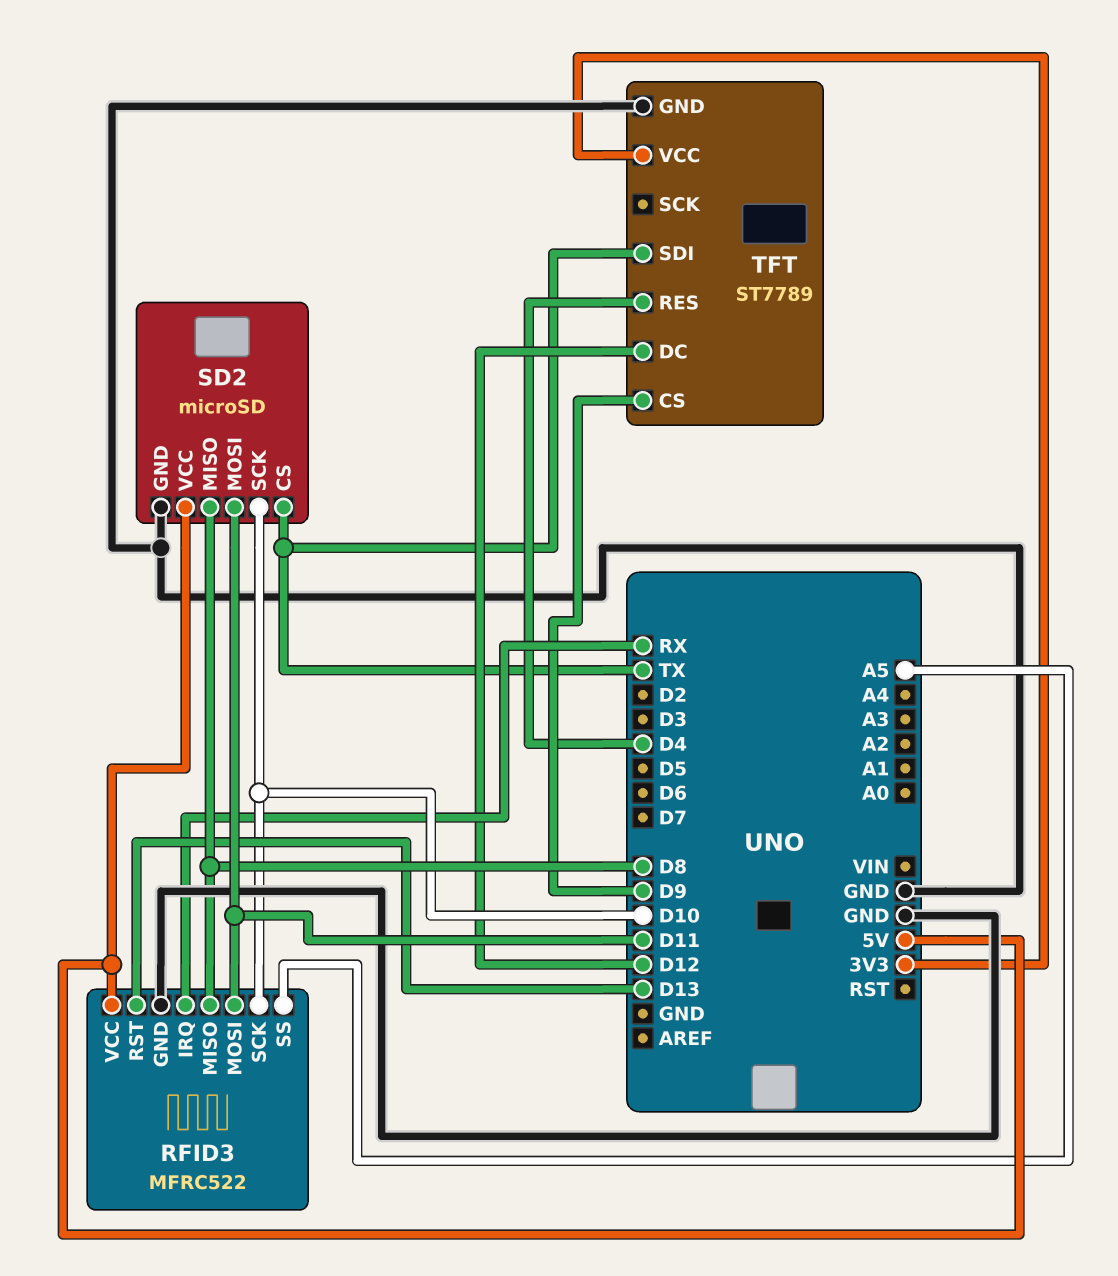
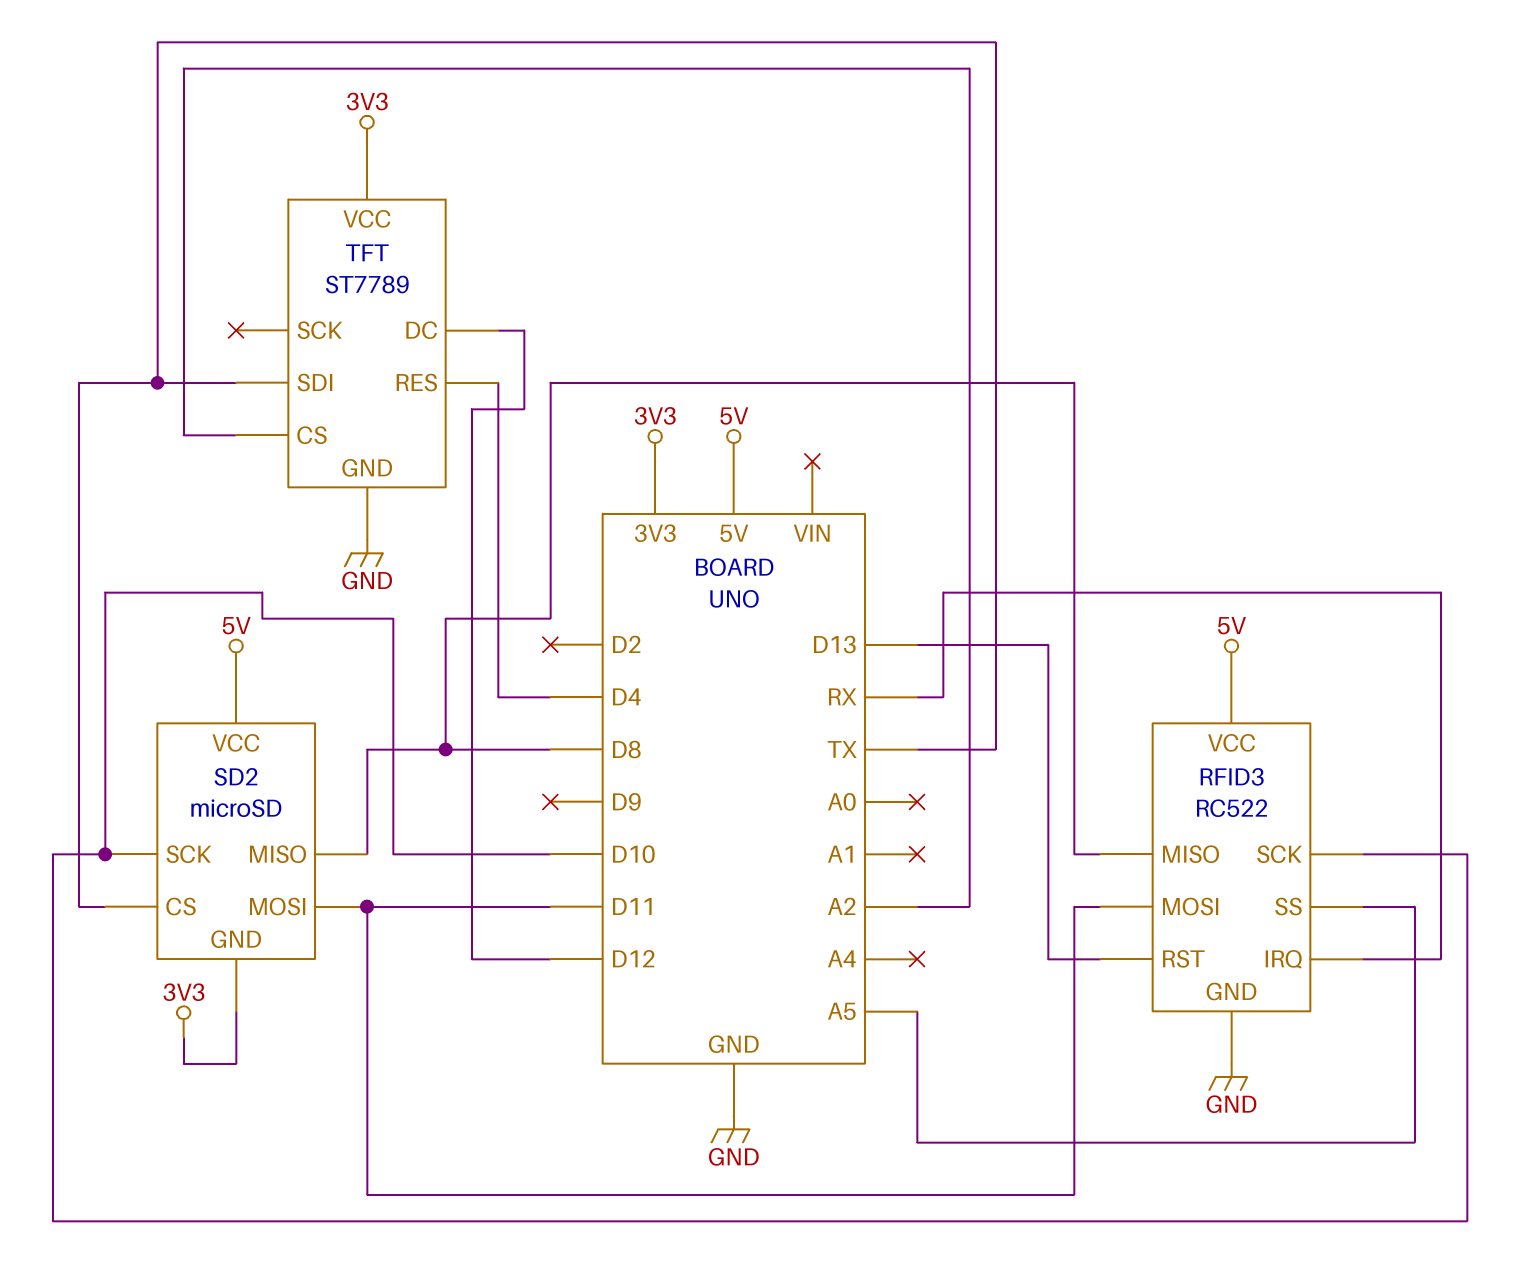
RFID3: MFRC522 -> RC522
SD2 pin GND: GND -> 3V3
TFT pin CS: D9 -> A2

